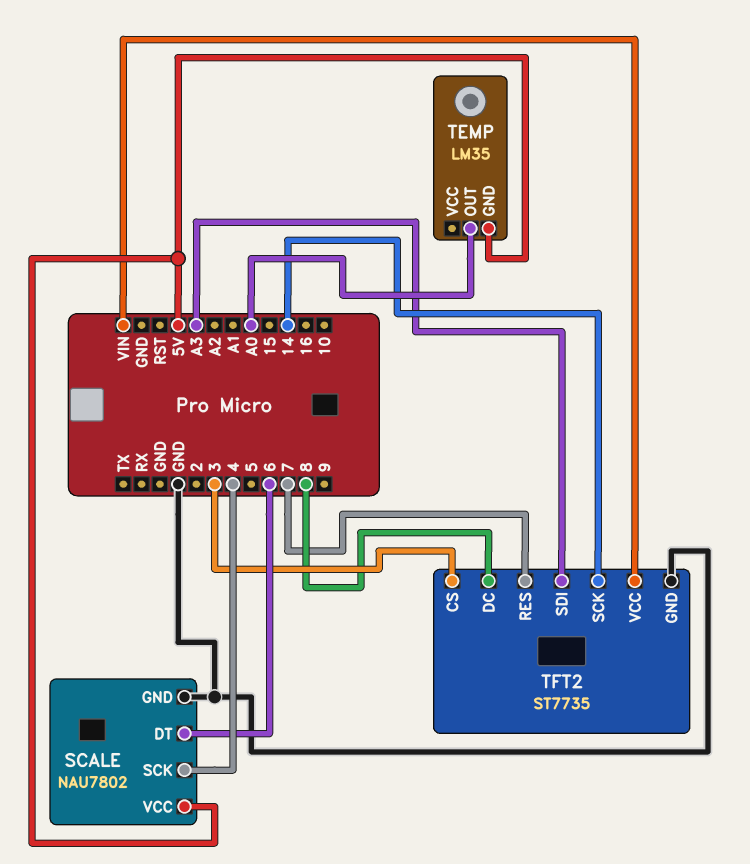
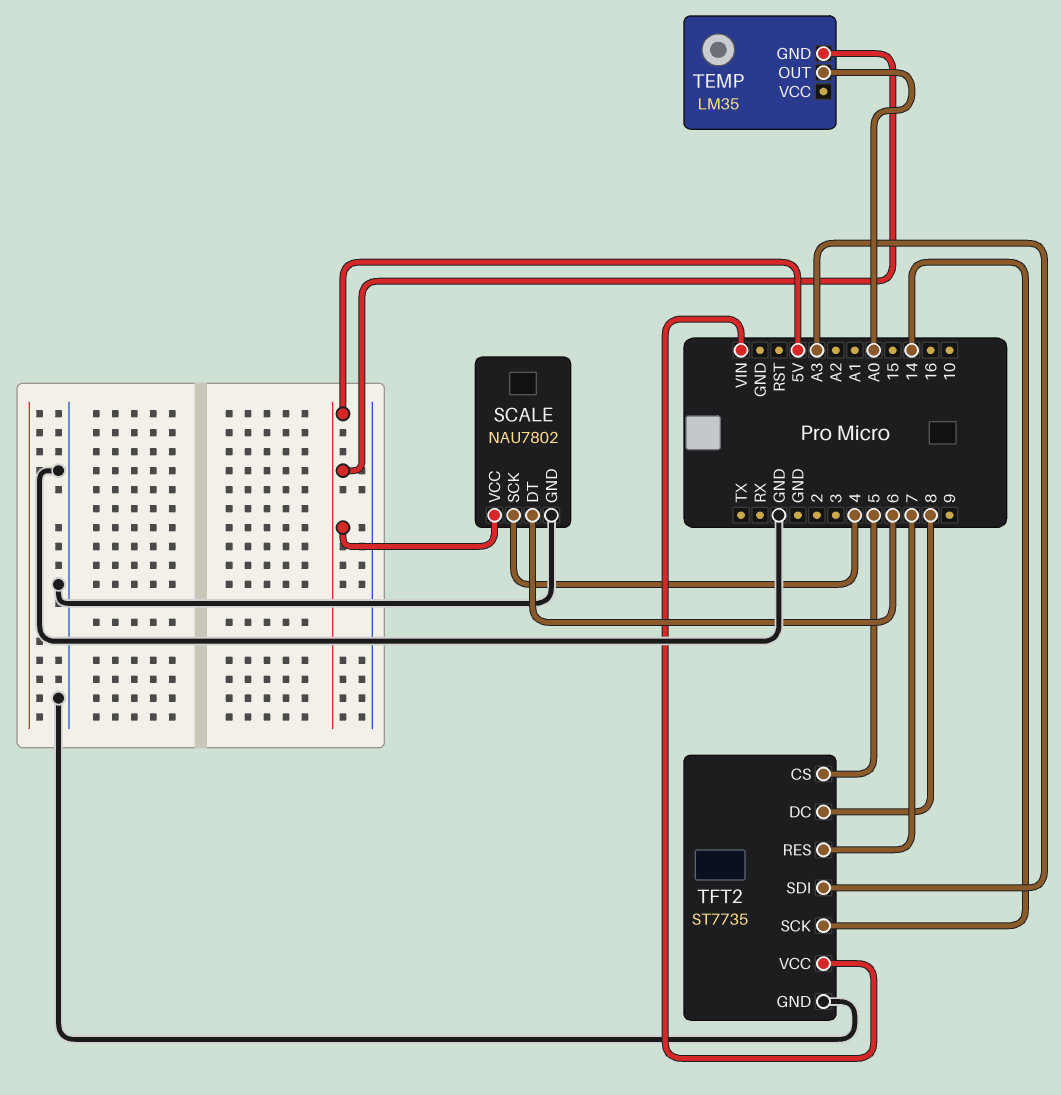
TFT2 pin CS: 3 -> 5

